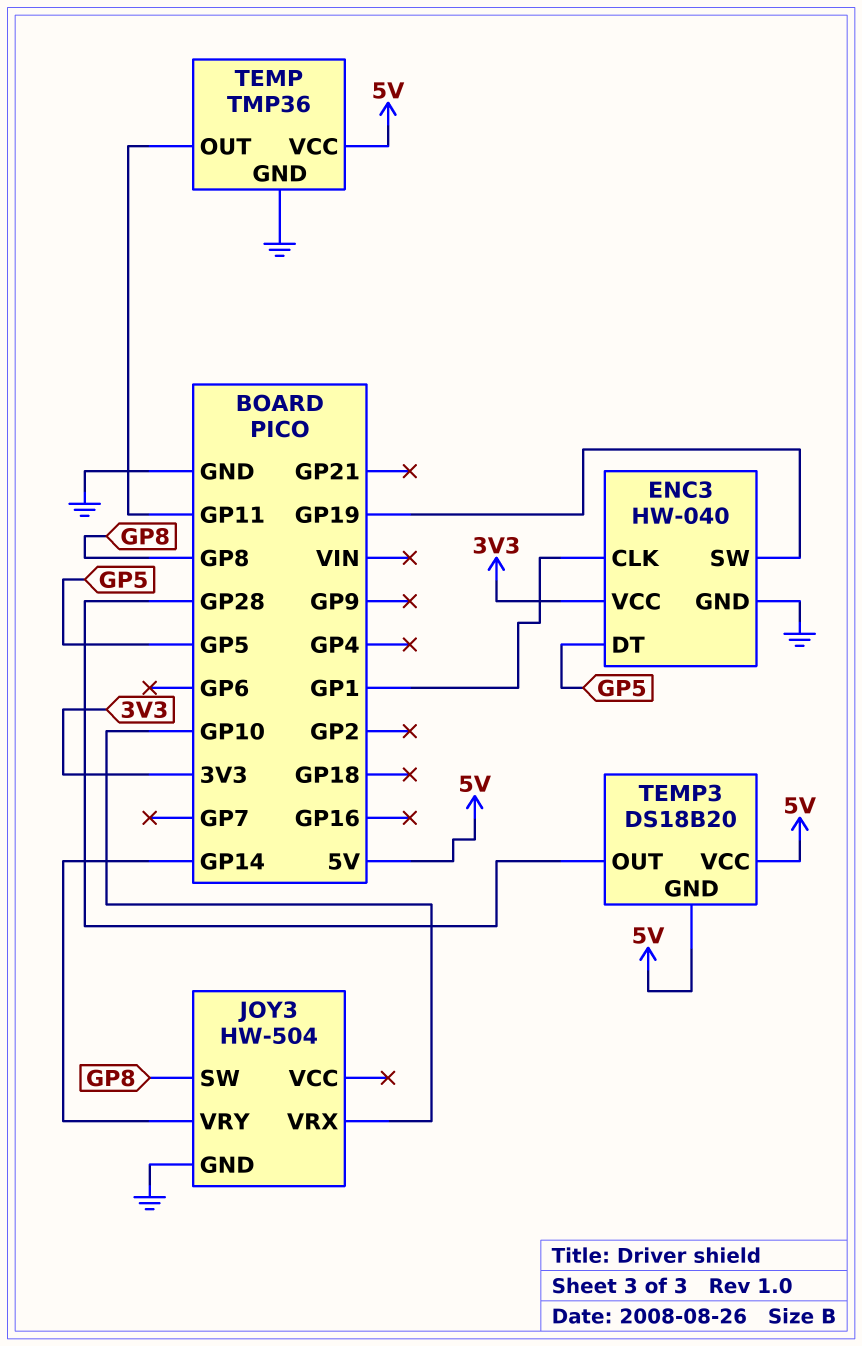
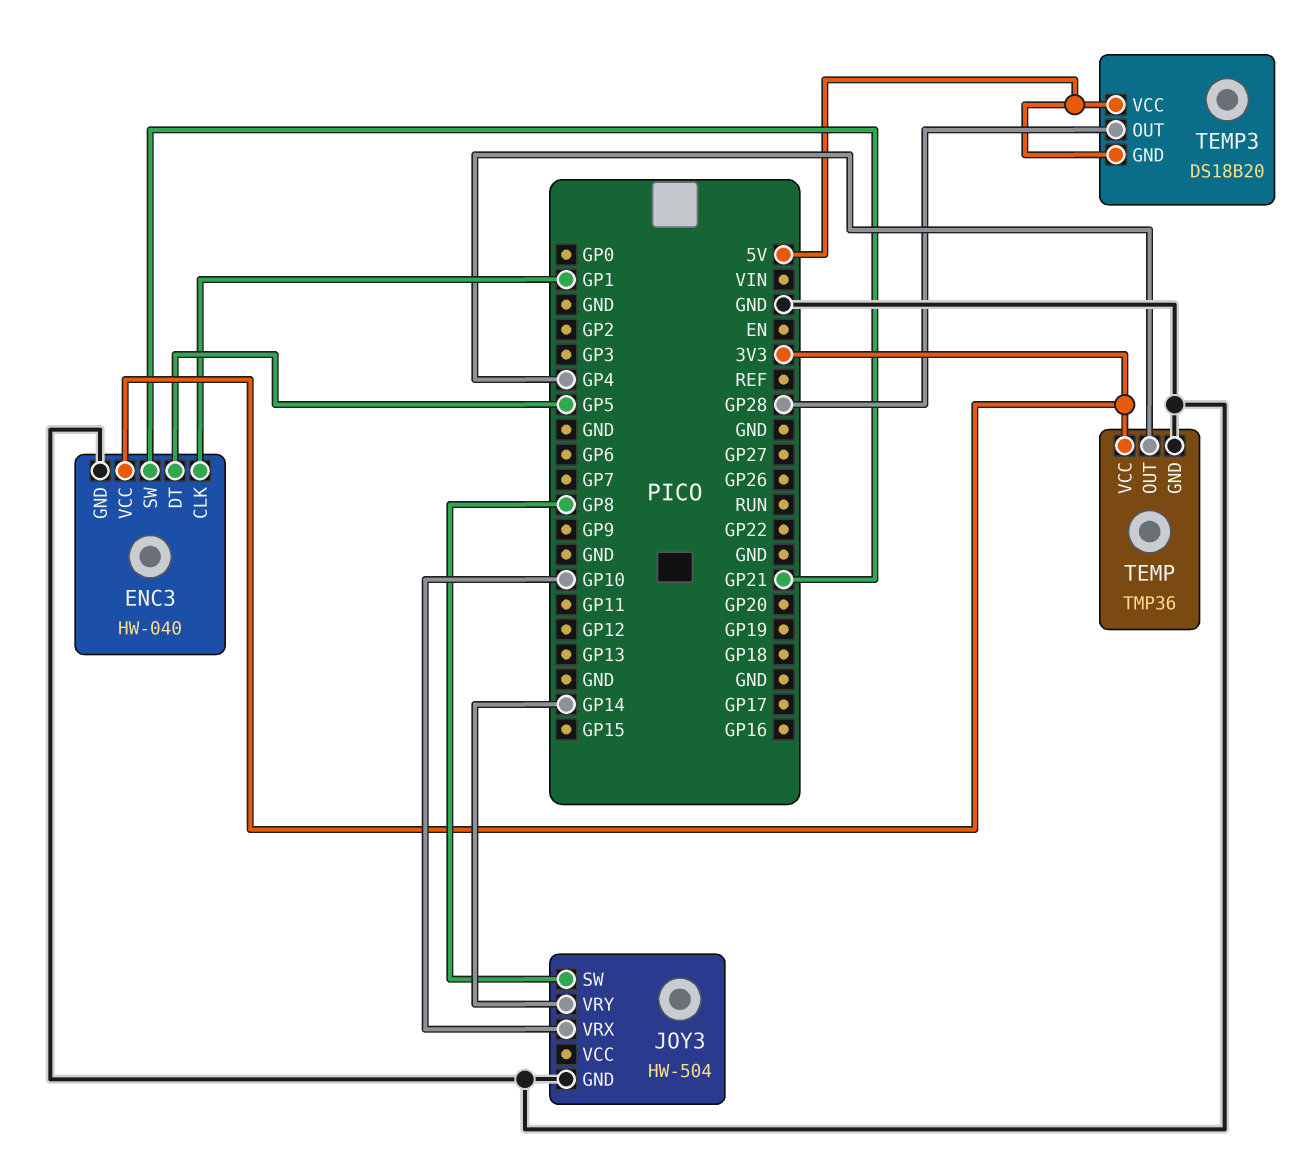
ENC3 pin SW: GP19 -> GP21
TEMP pin OUT: GP11 -> GP4
TEMP pin VCC: 5V -> 3V3

